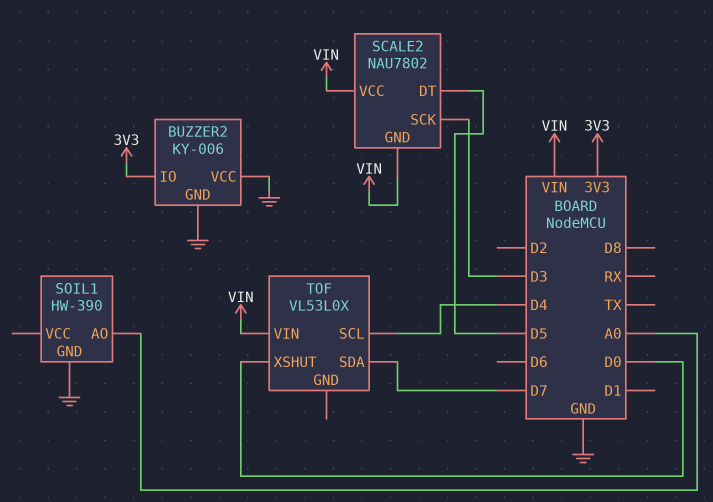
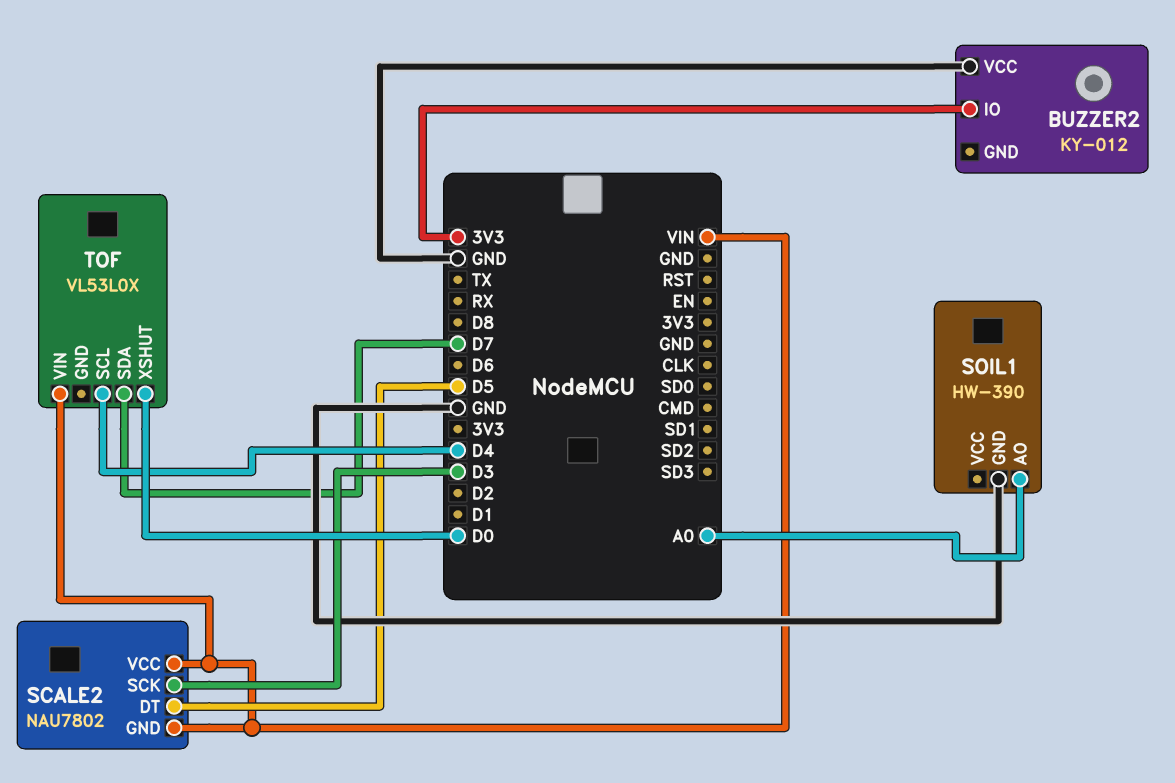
BUZZER2: KY-006 -> KY-012
BUZZER2 pin GND: GND -> none

